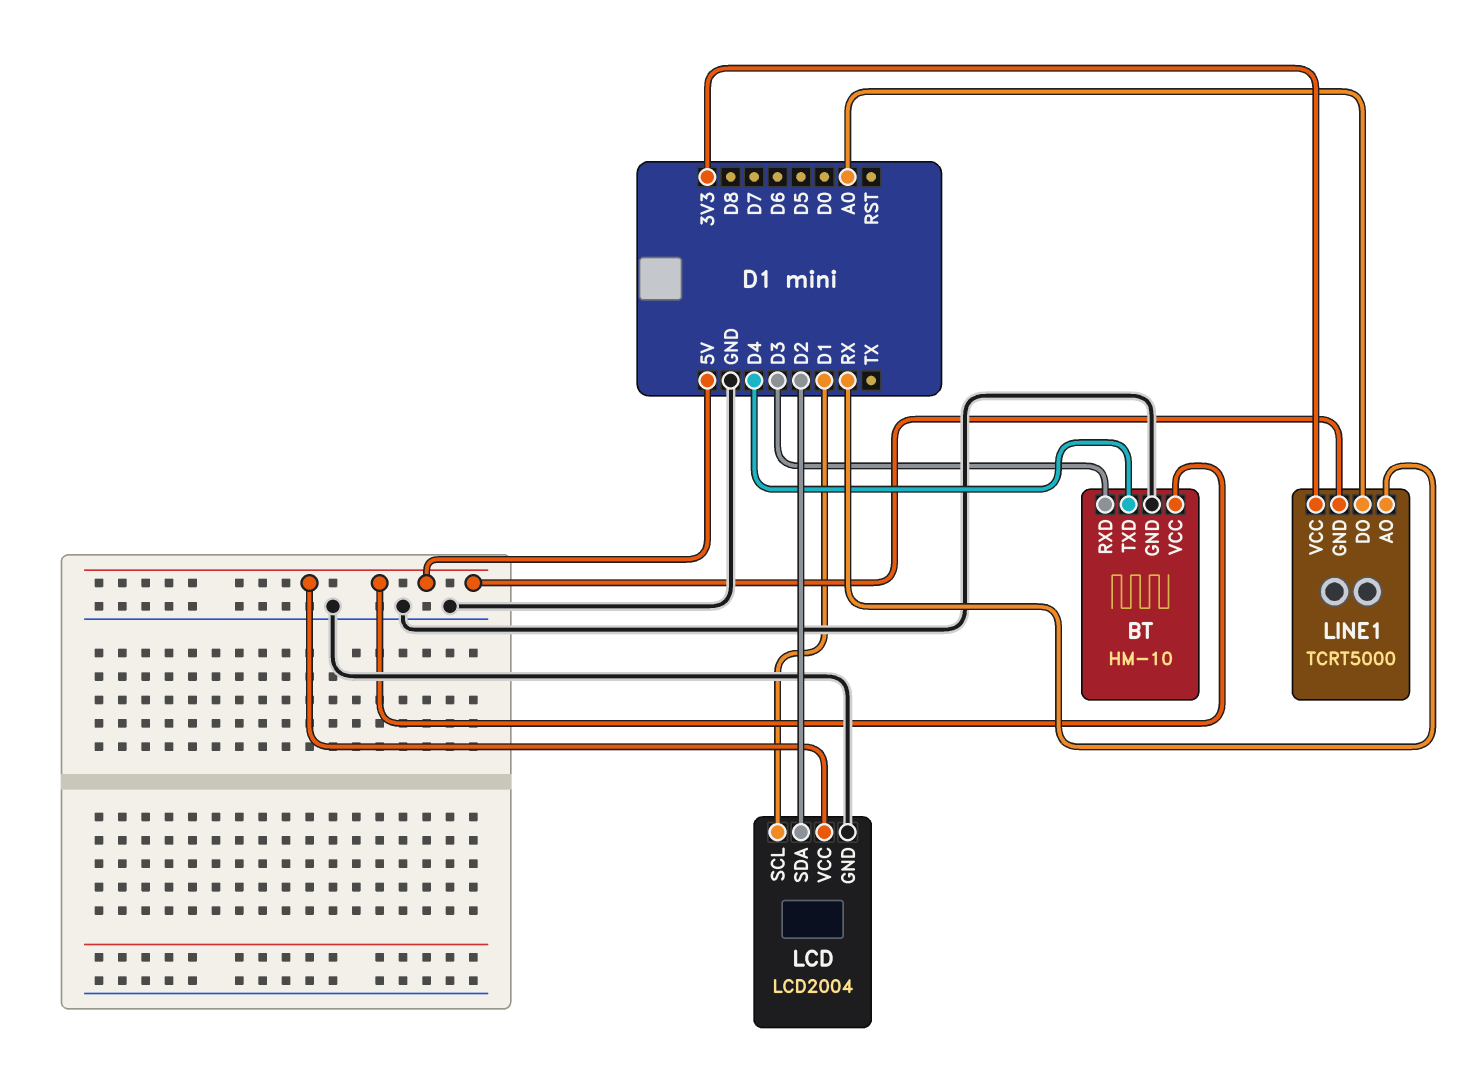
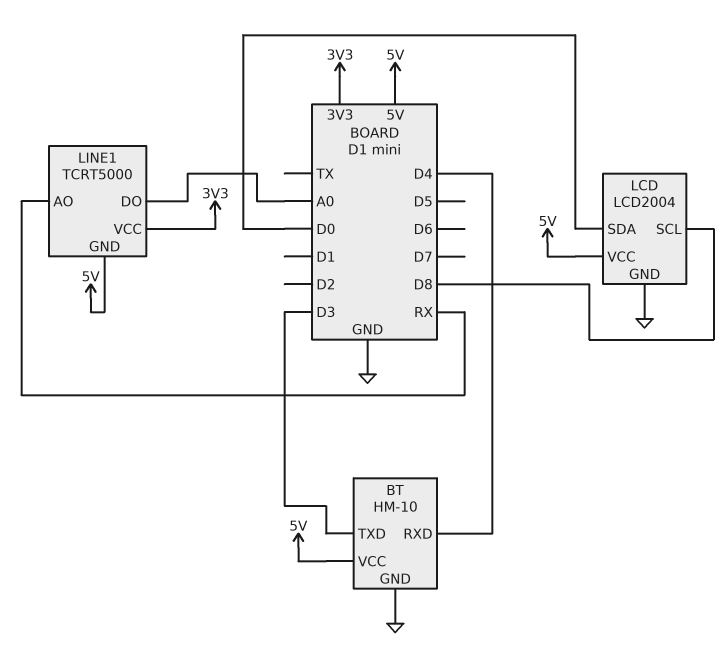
BT pin RXD: D3 -> D4
BT pin TXD: D4 -> D3
LCD pin SCL: D1 -> D8
LCD pin SDA: D2 -> D0

